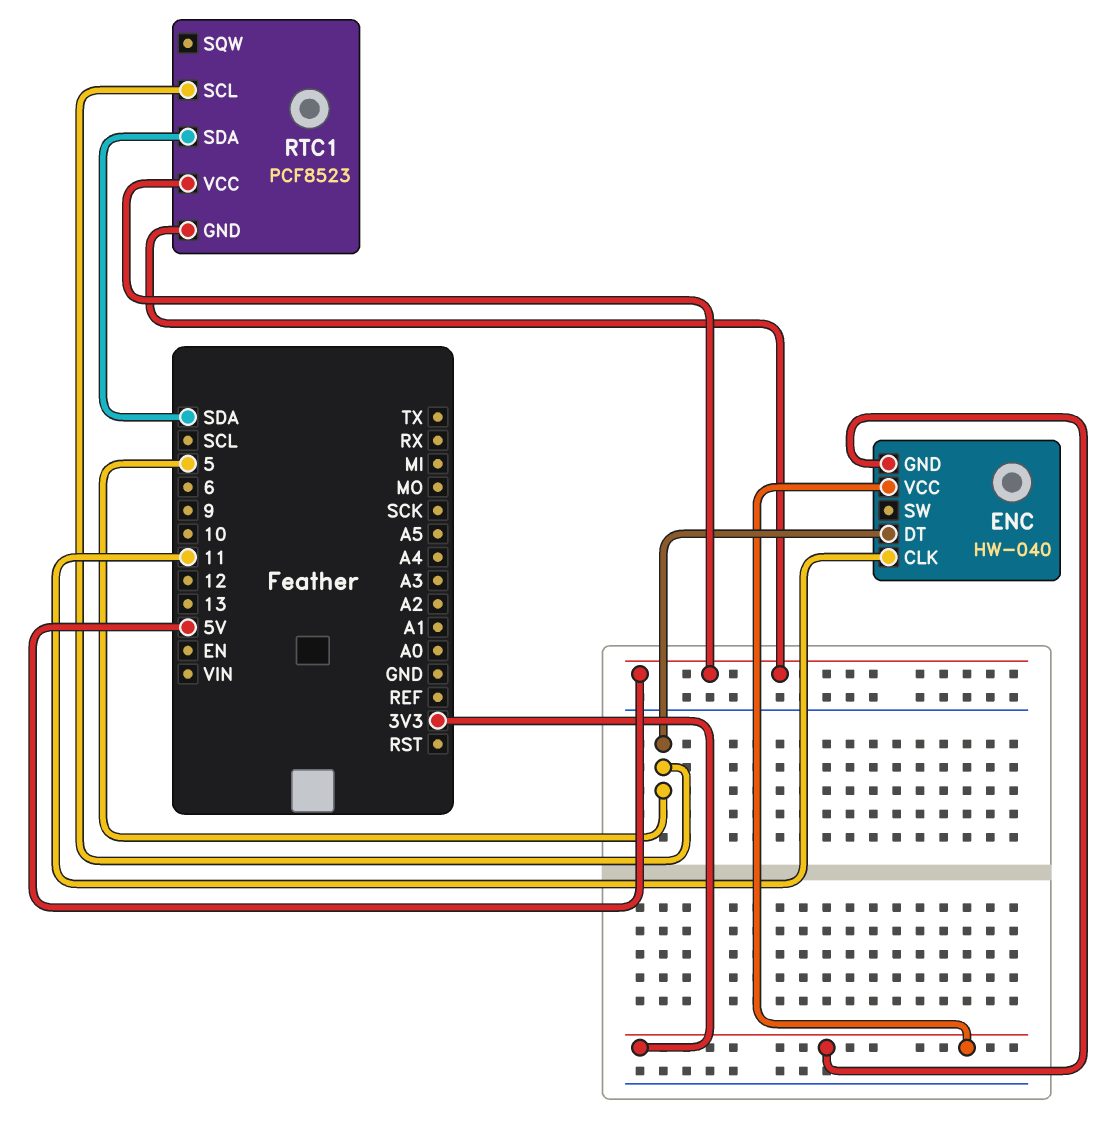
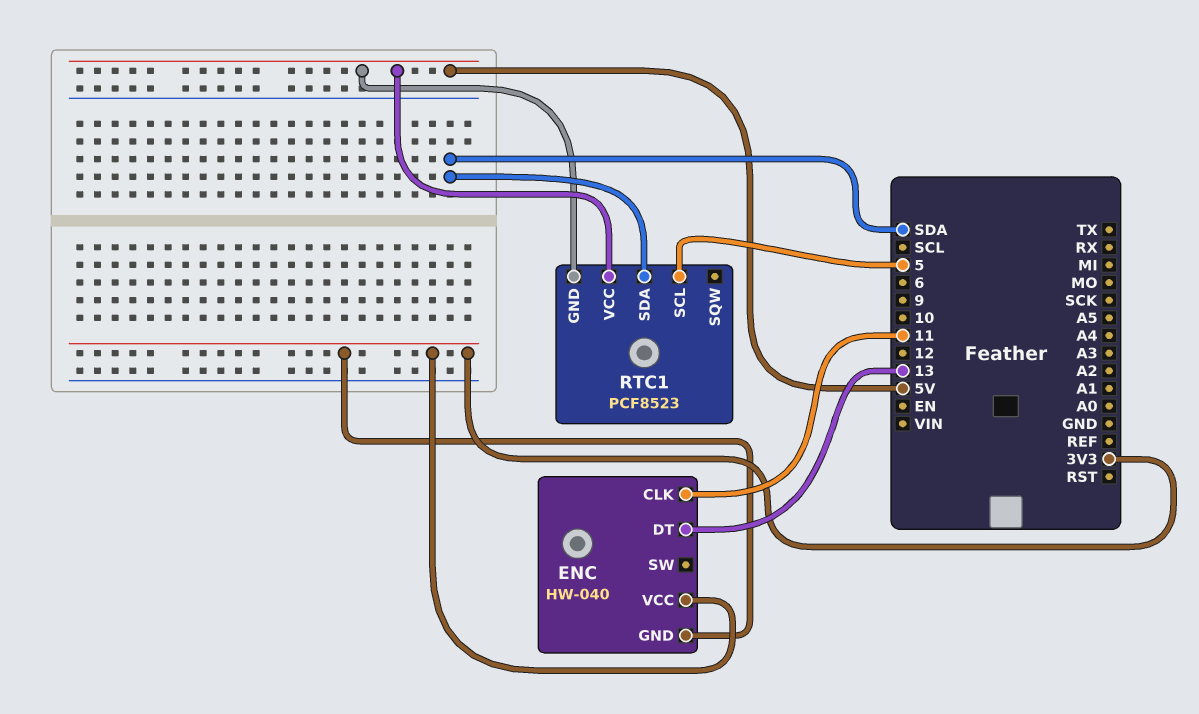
ENC pin DT: 5 -> 13

